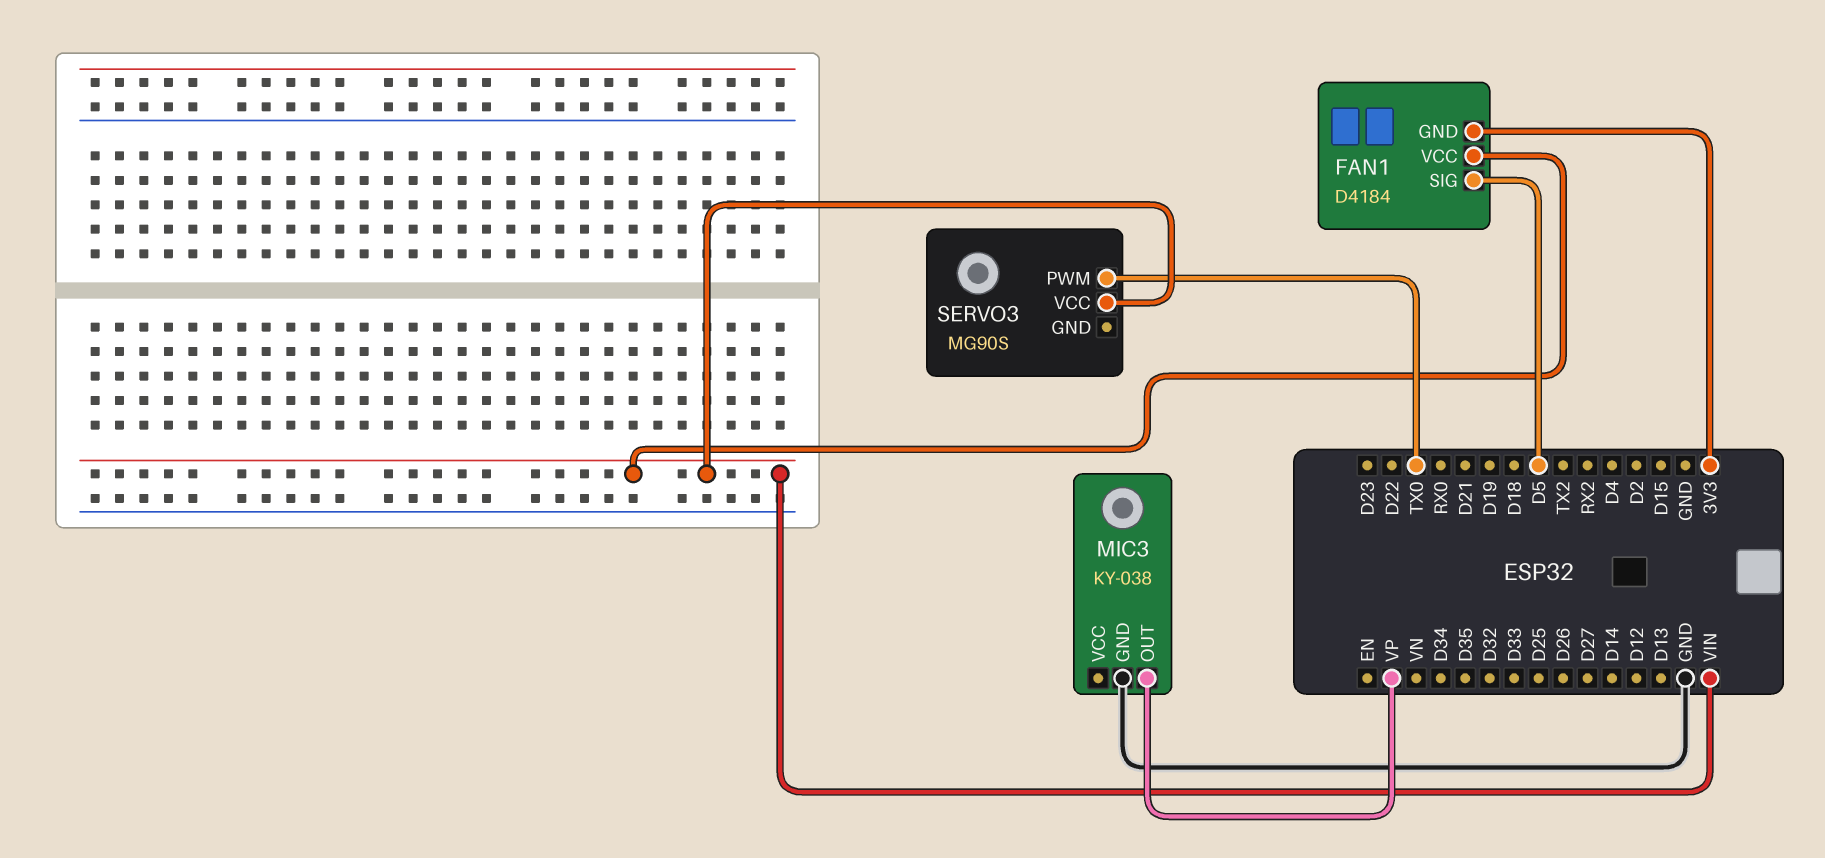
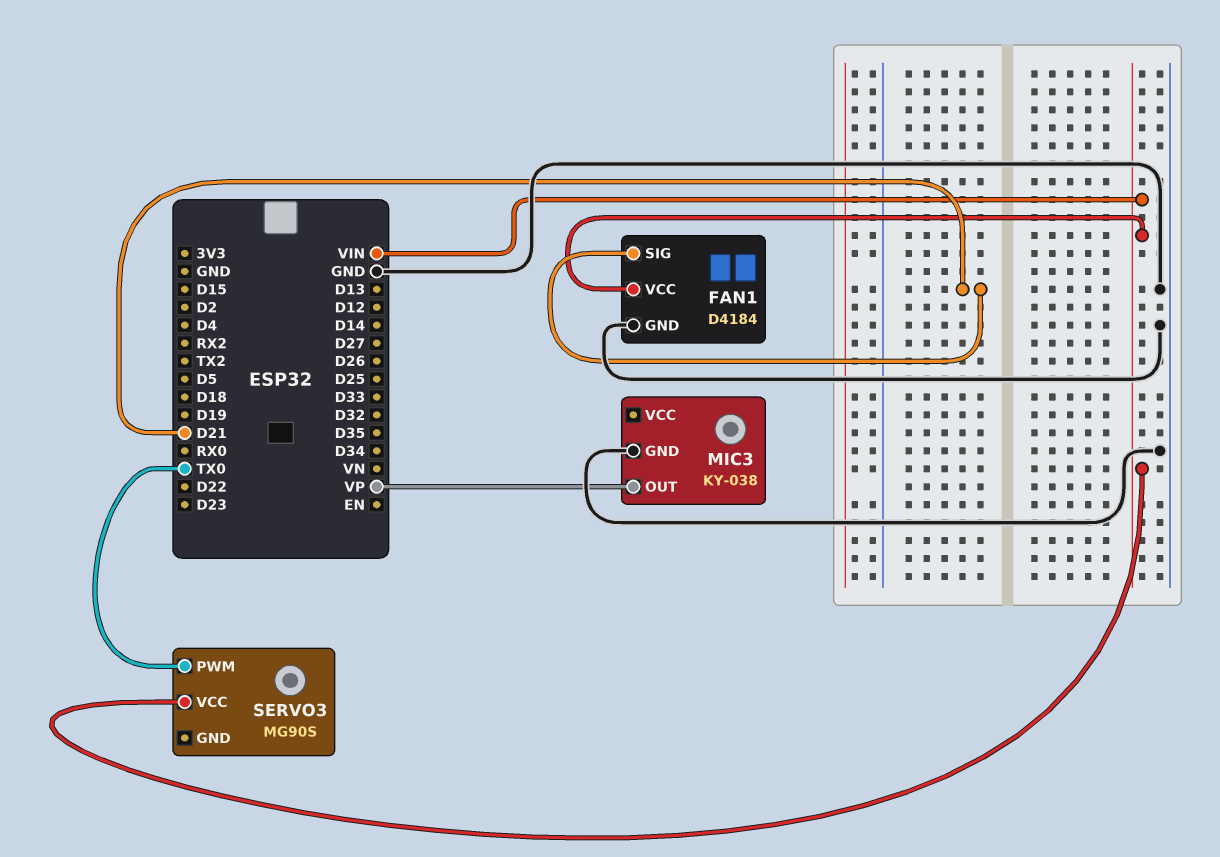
FAN1 pin GND: 3V3 -> GND
FAN1 pin SIG: D5 -> D21

